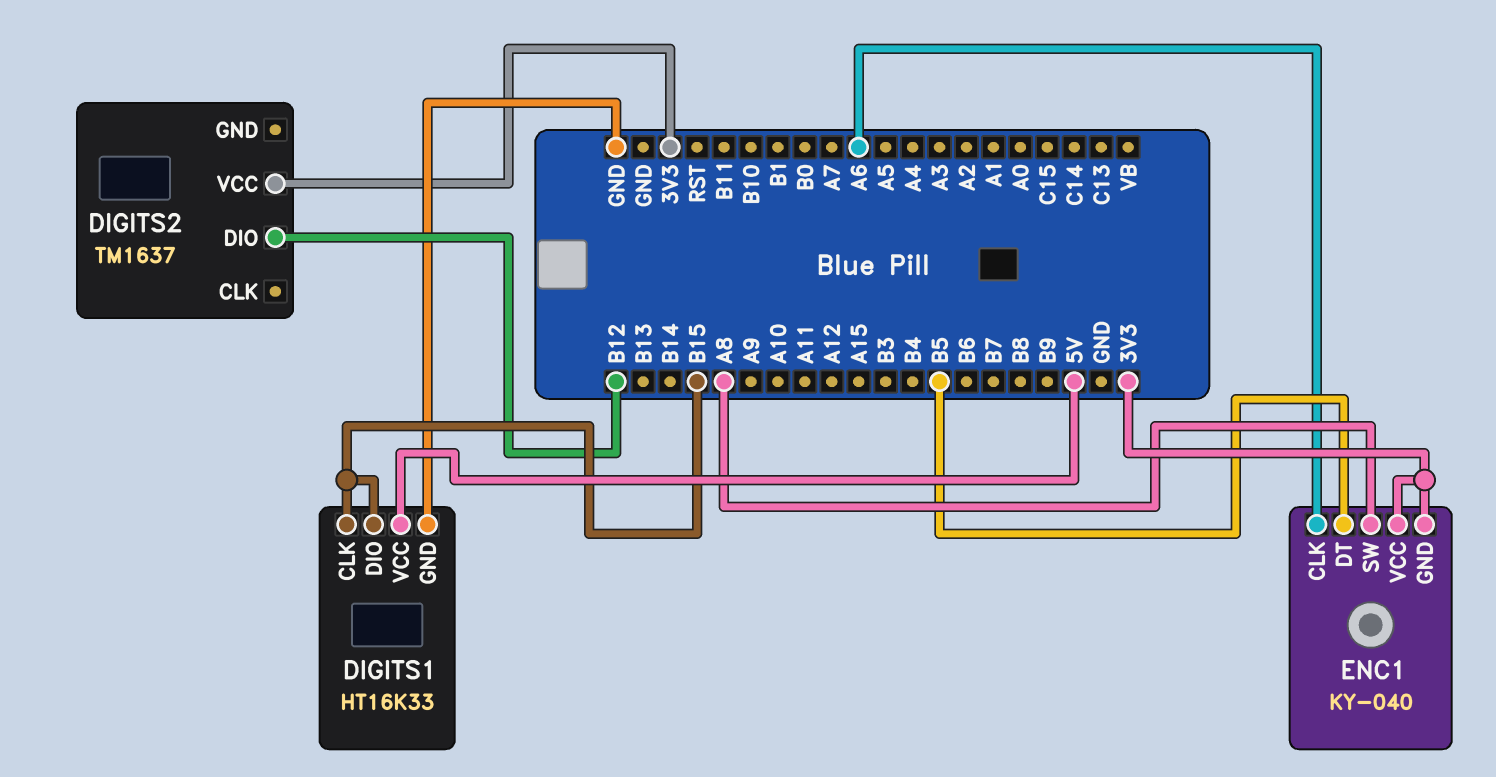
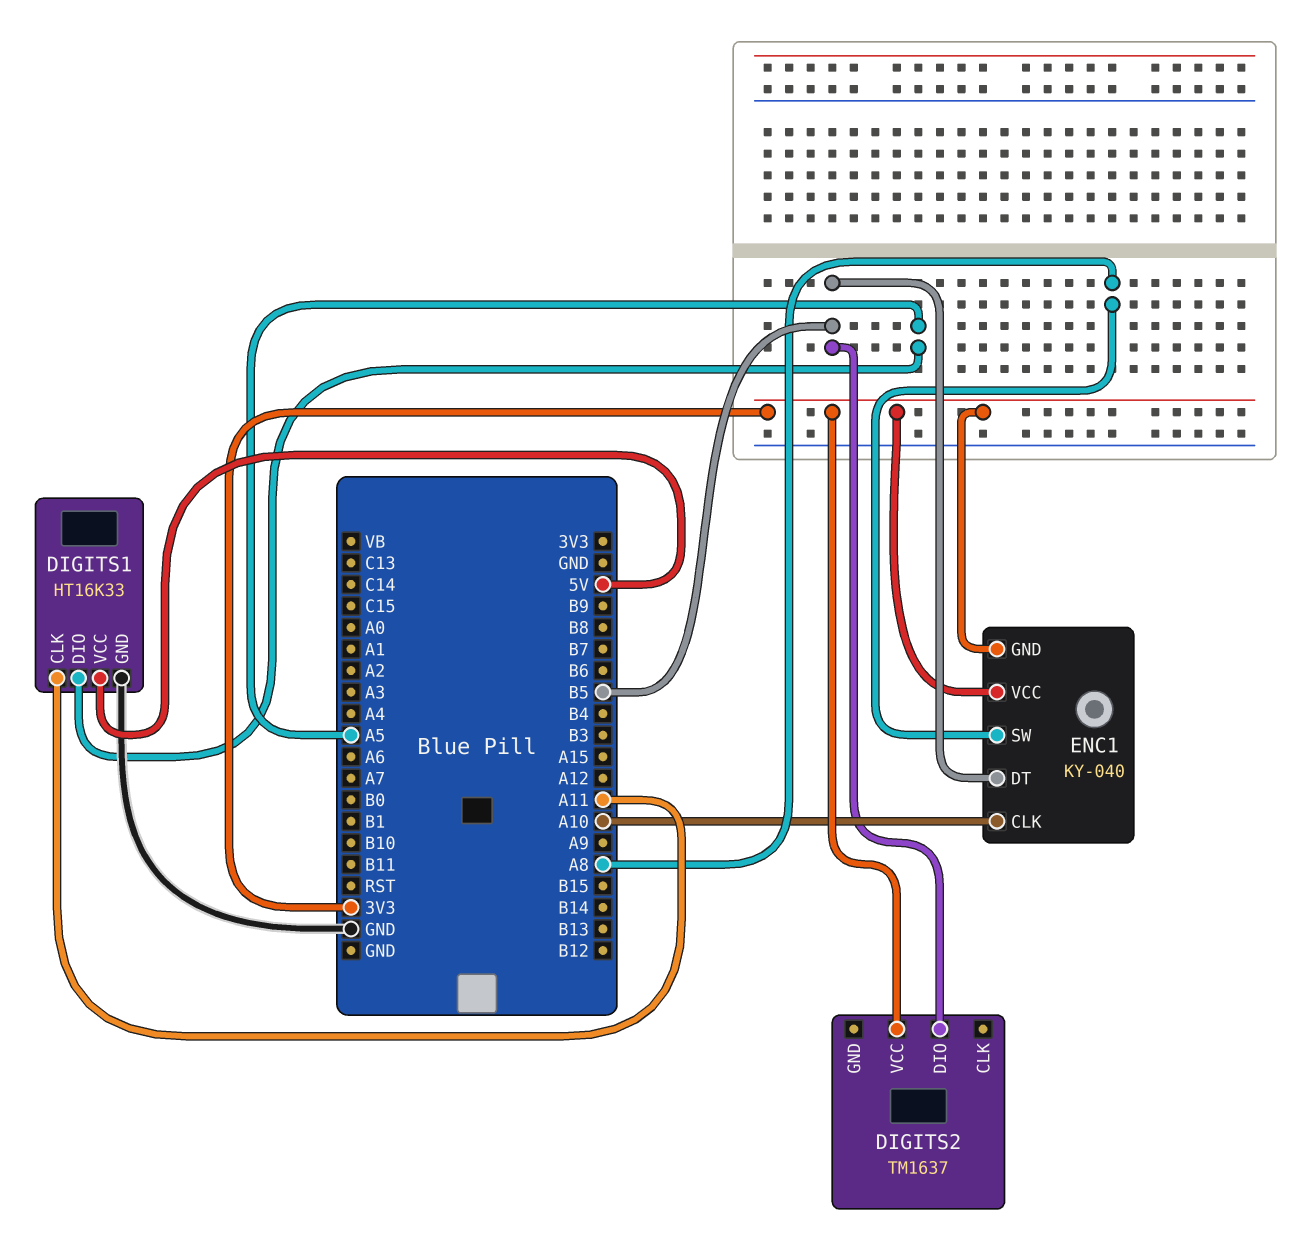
DIGITS1 pin CLK: B15 -> A11
DIGITS1 pin DIO: B15 -> A5
DIGITS2 pin DIO: B12 -> B5
ENC1 pin CLK: A6 -> A10

